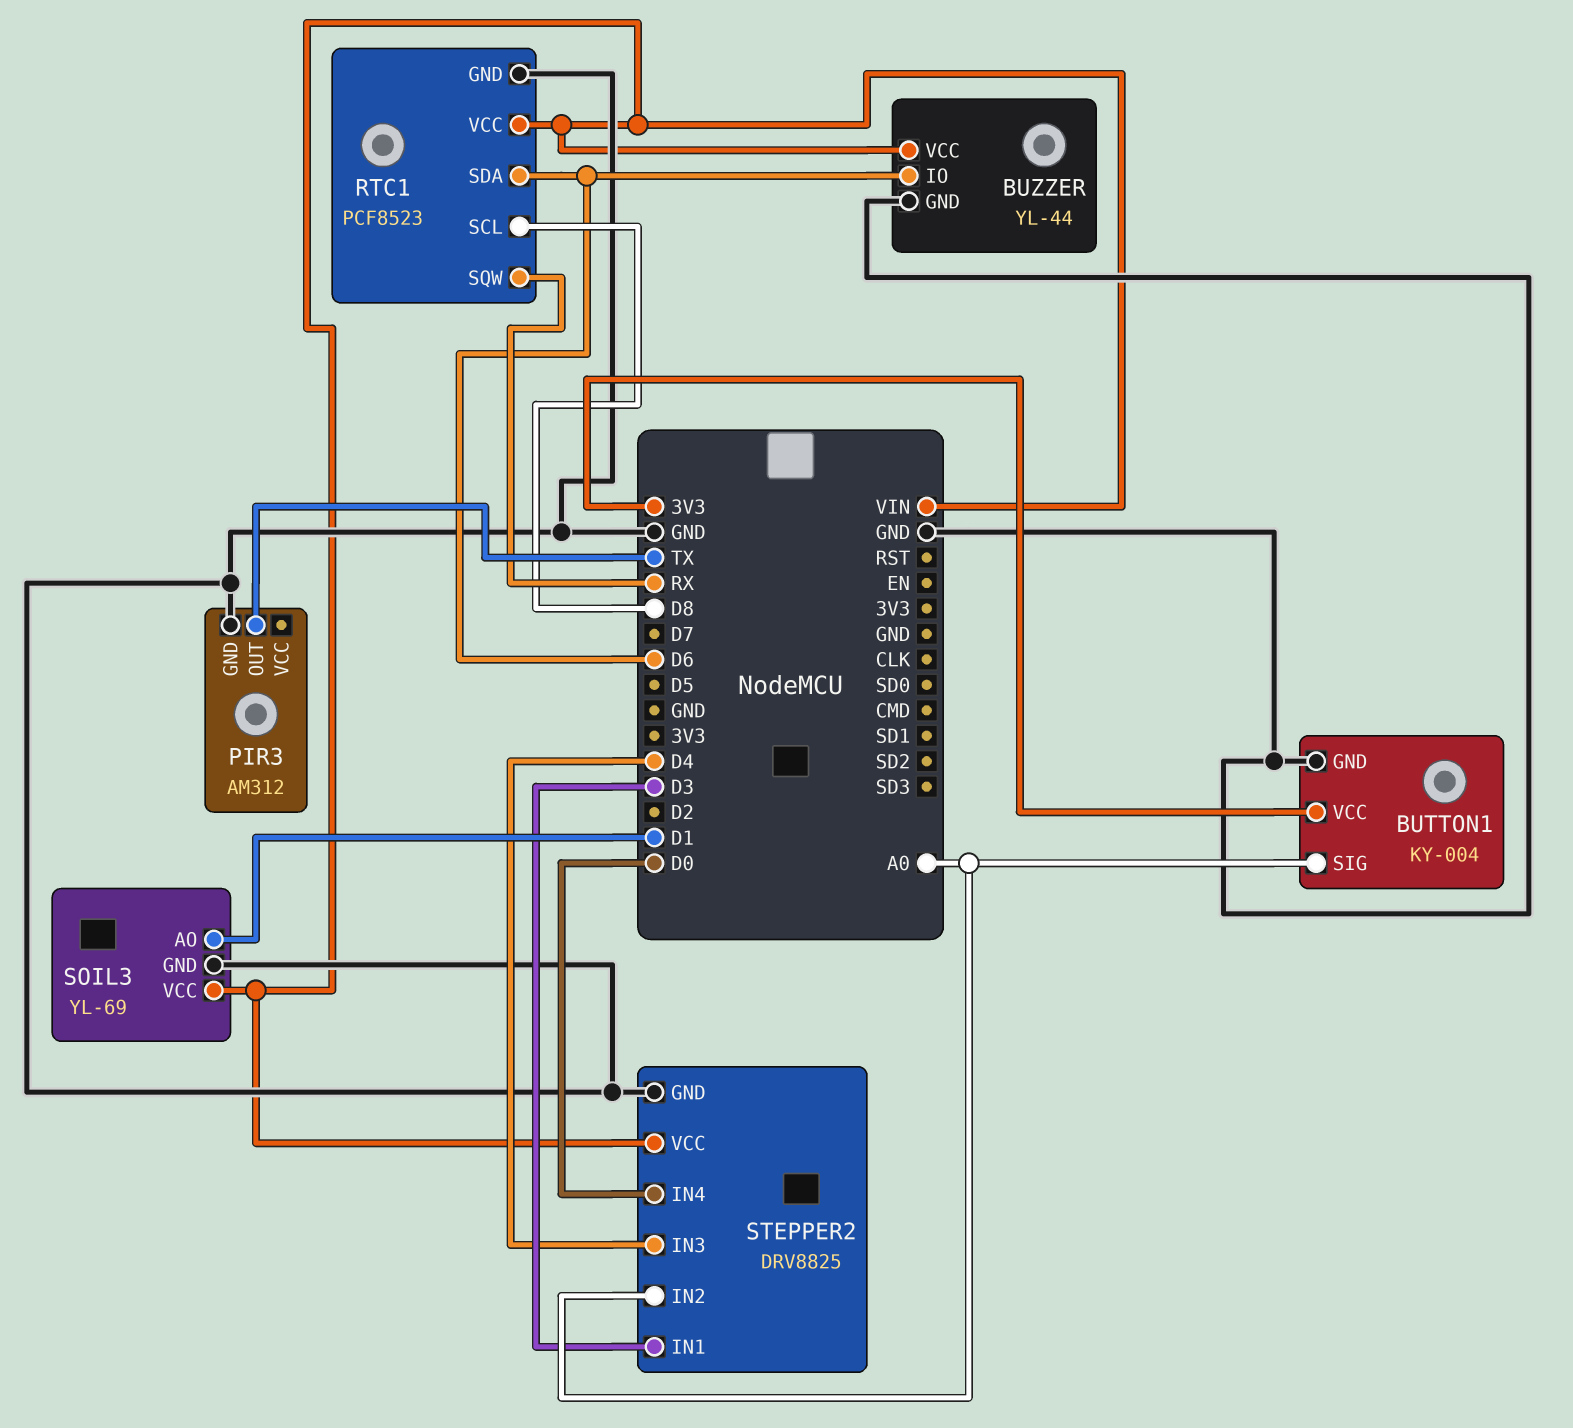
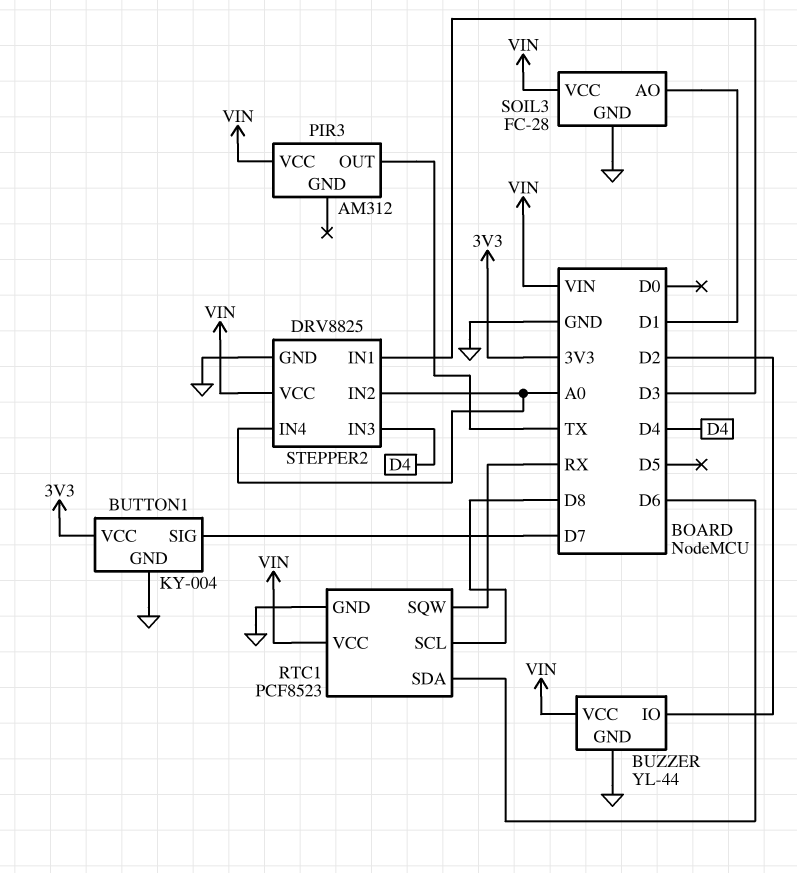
BUTTON1 pin SIG: A0 -> D7
BUZZER pin IO: D6 -> D2
PIR3 pin GND: GND -> none
PIR3 pin VCC: none -> VIN
SOIL3: YL-69 -> FC-28
STEPPER2 pin IN4: D0 -> A0

